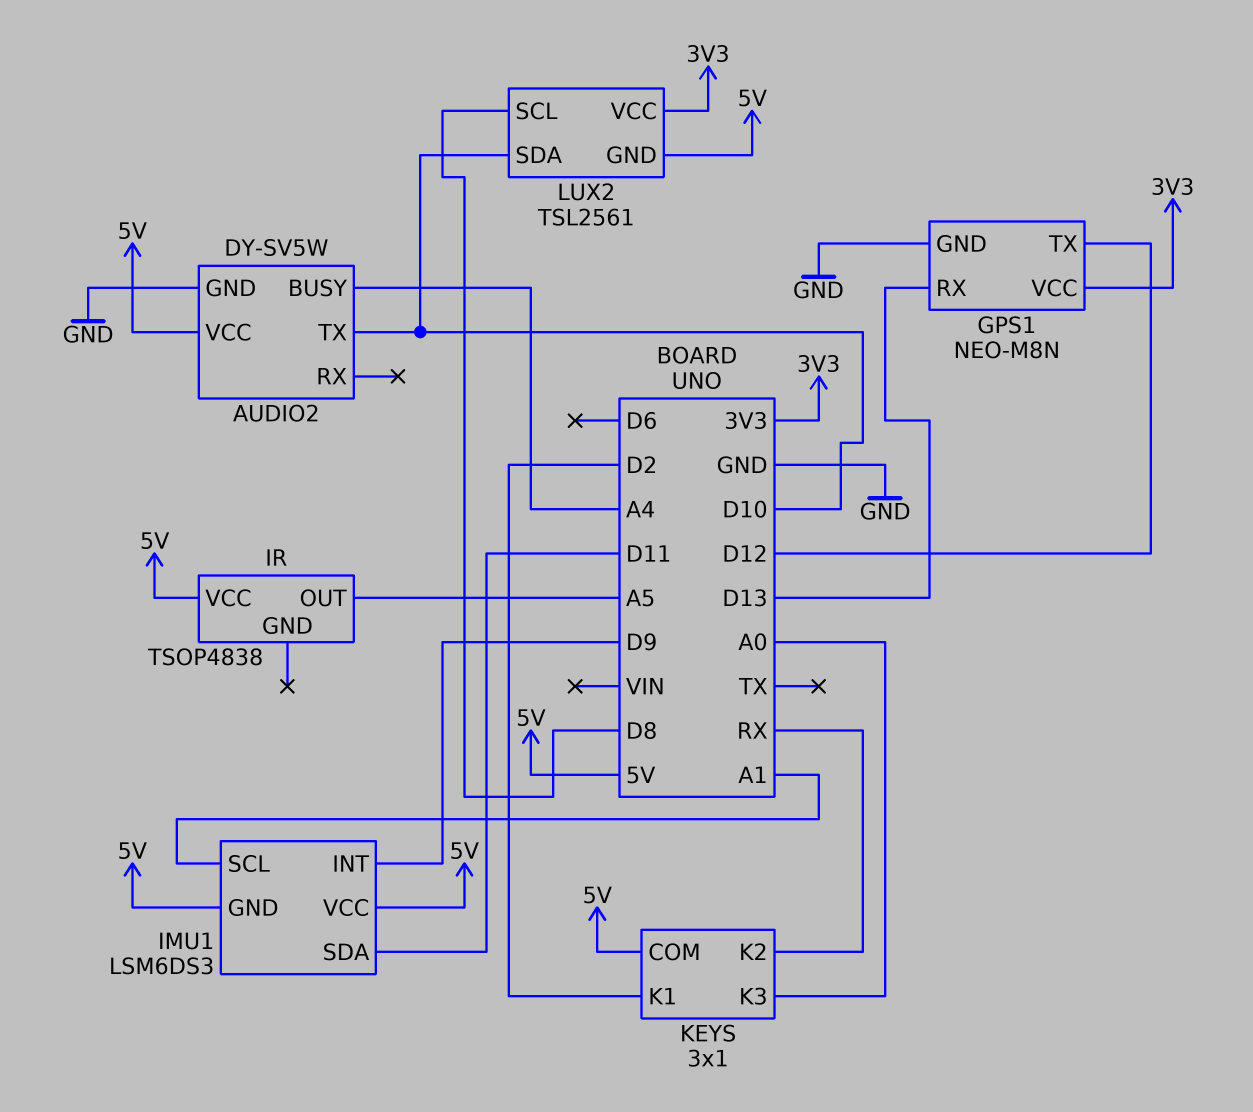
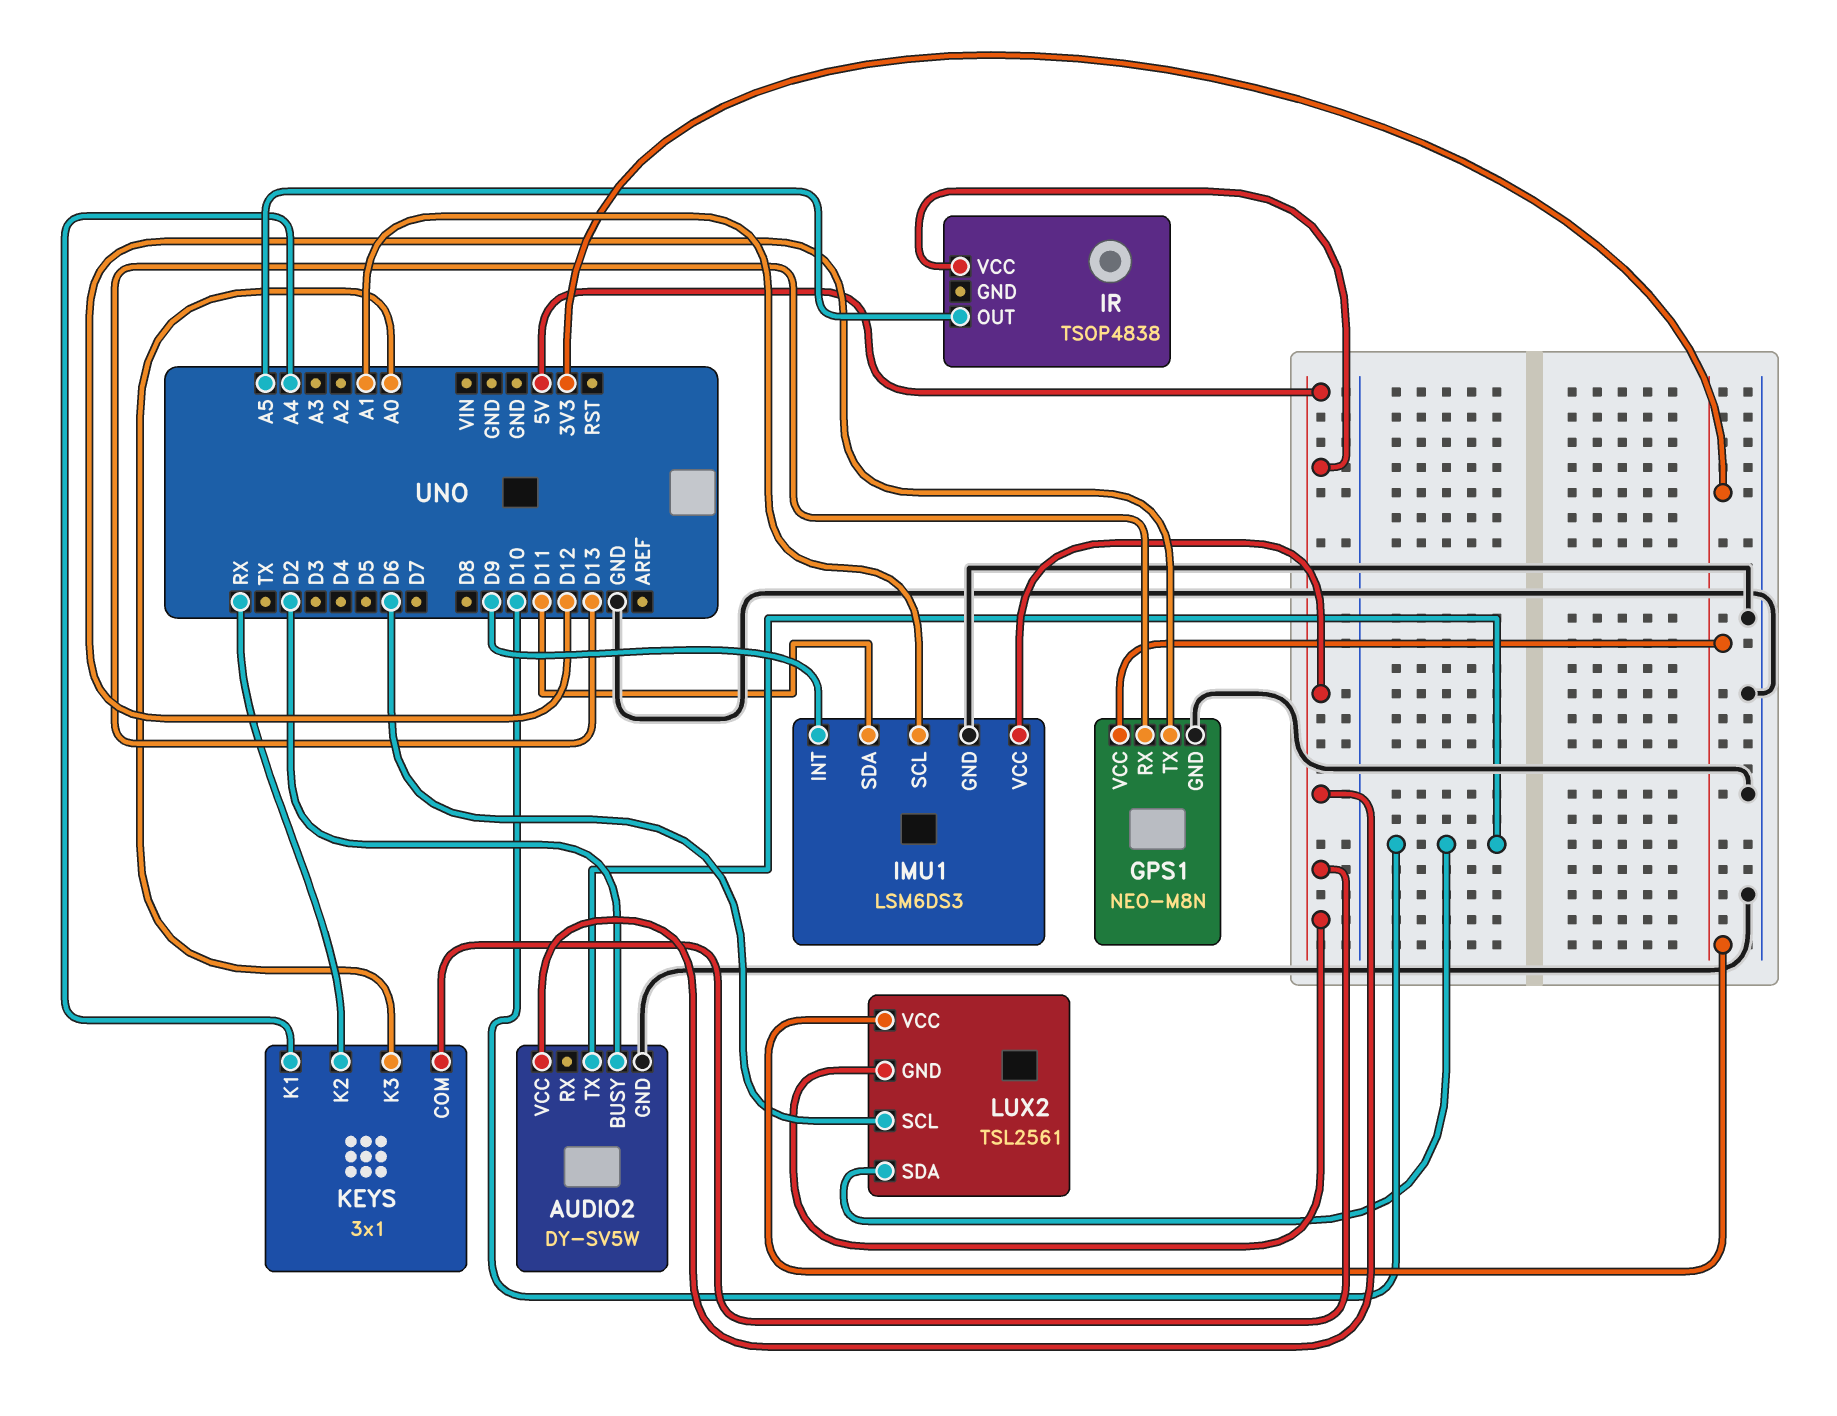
AUDIO2 pin BUSY: A4 -> D2
IMU1 pin GND: 5V -> GND
KEYS pin K1: D2 -> A4
LUX2 pin SCL: D8 -> D6

